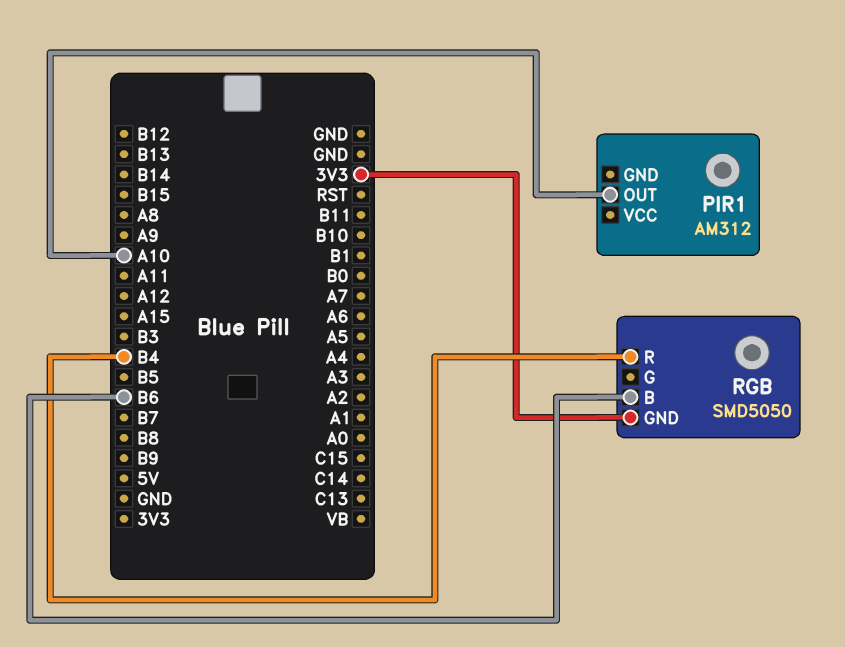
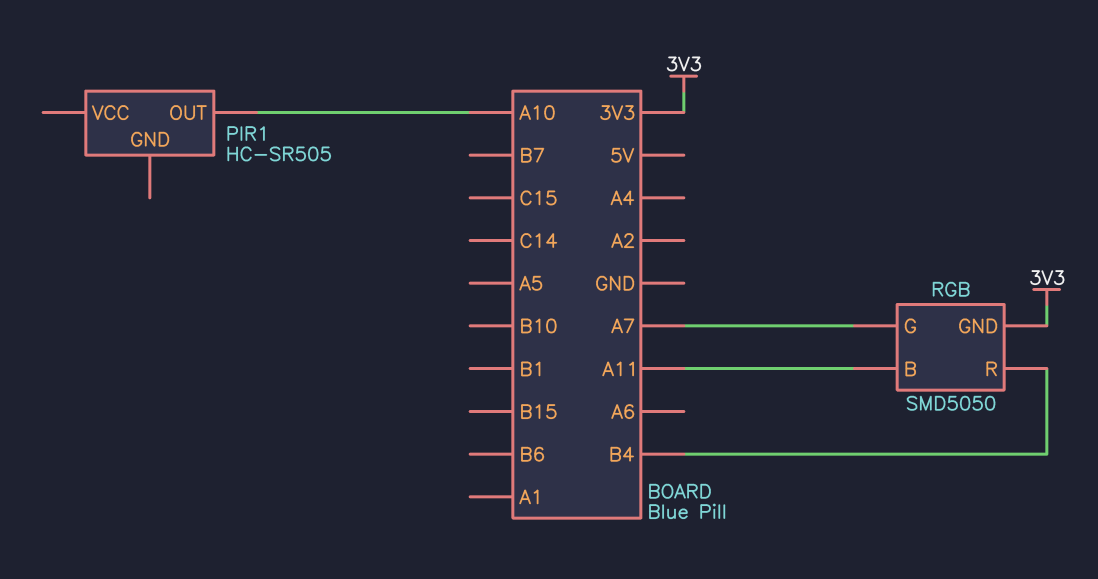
PIR1: AM312 -> HC-SR505
RGB pin B: B6 -> A11
RGB pin G: none -> A7

